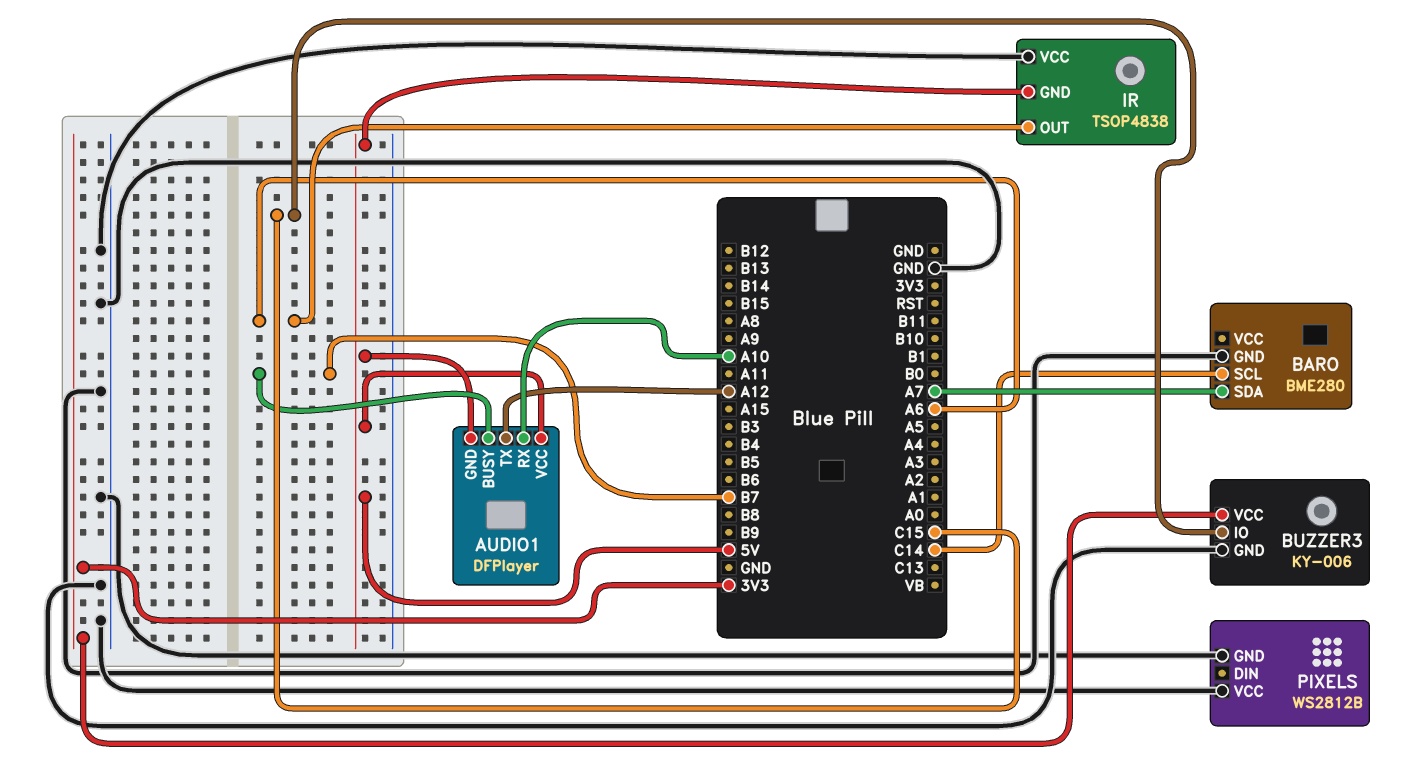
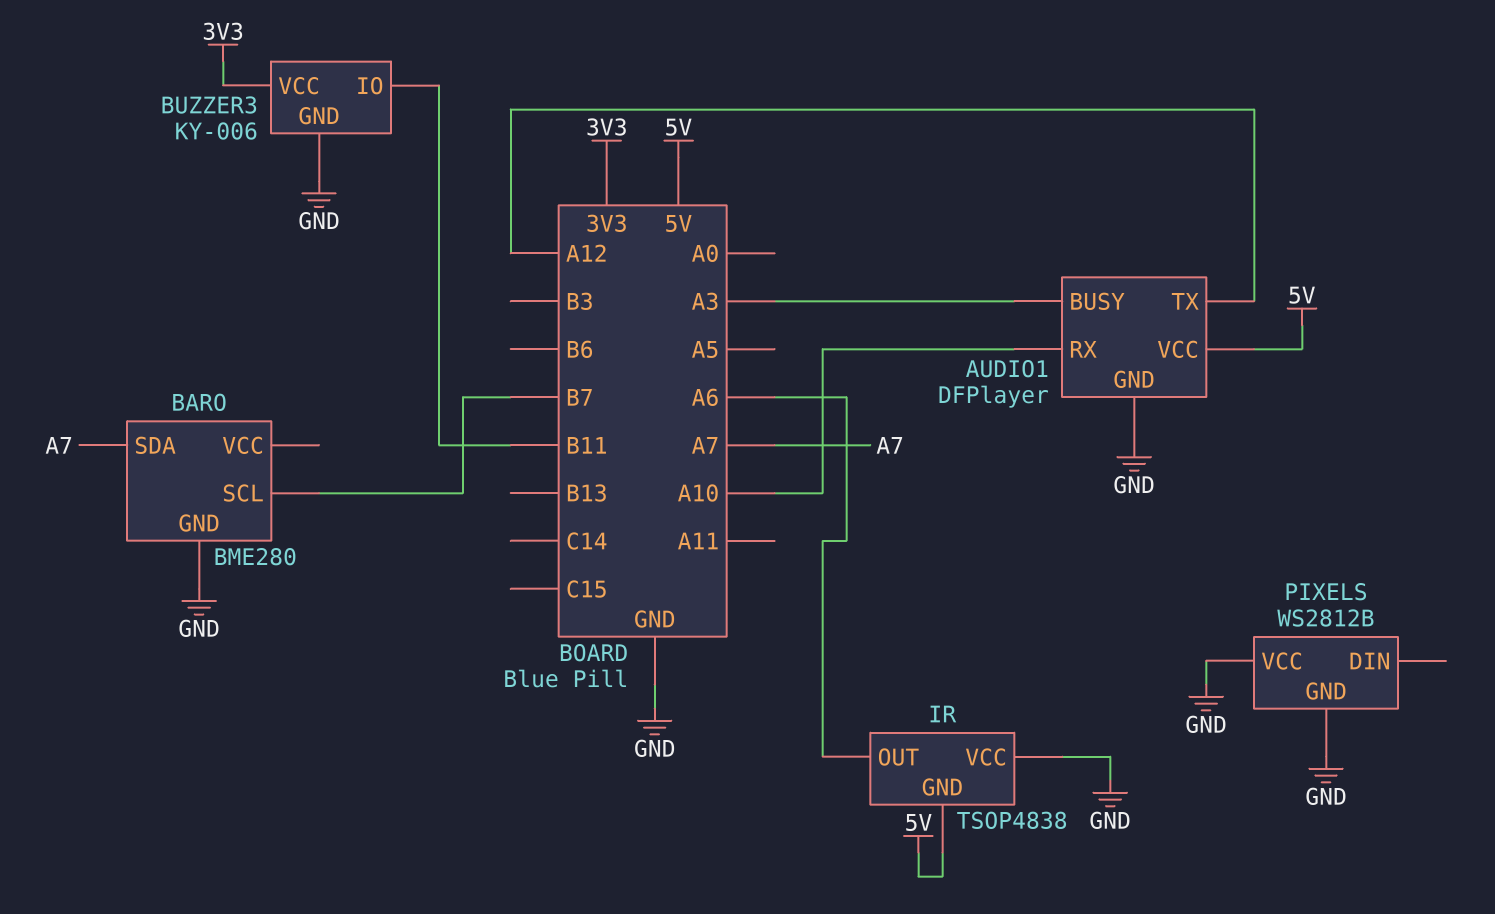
AUDIO1 pin BUSY: B7 -> A3
AUDIO1 pin GND: 5V -> GND
BARO pin SCL: C14 -> B7
BUZZER3 pin IO: C15 -> B11

